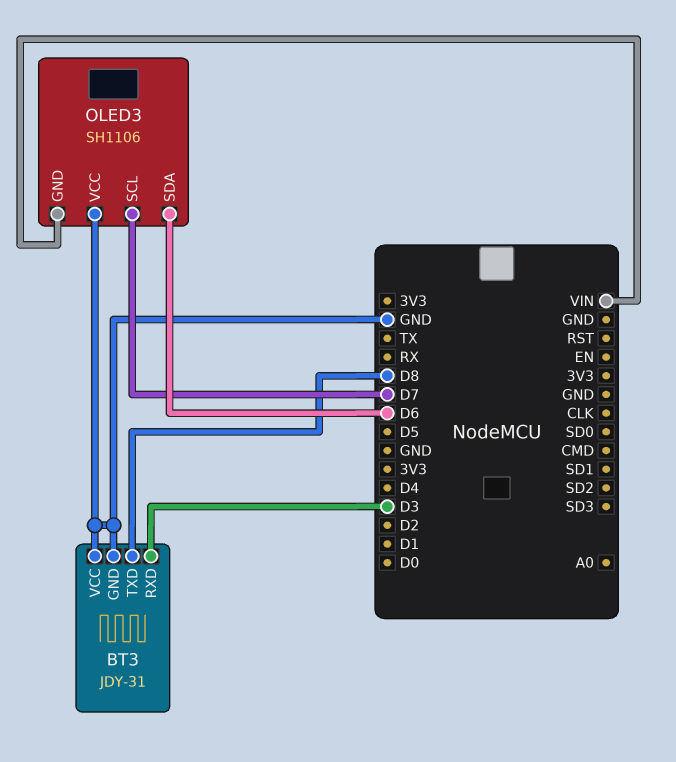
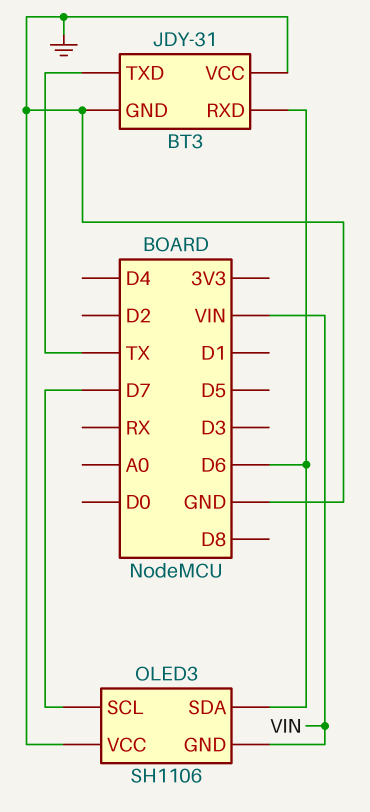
BT3 pin RXD: D3 -> D6
BT3 pin TXD: D8 -> TX

